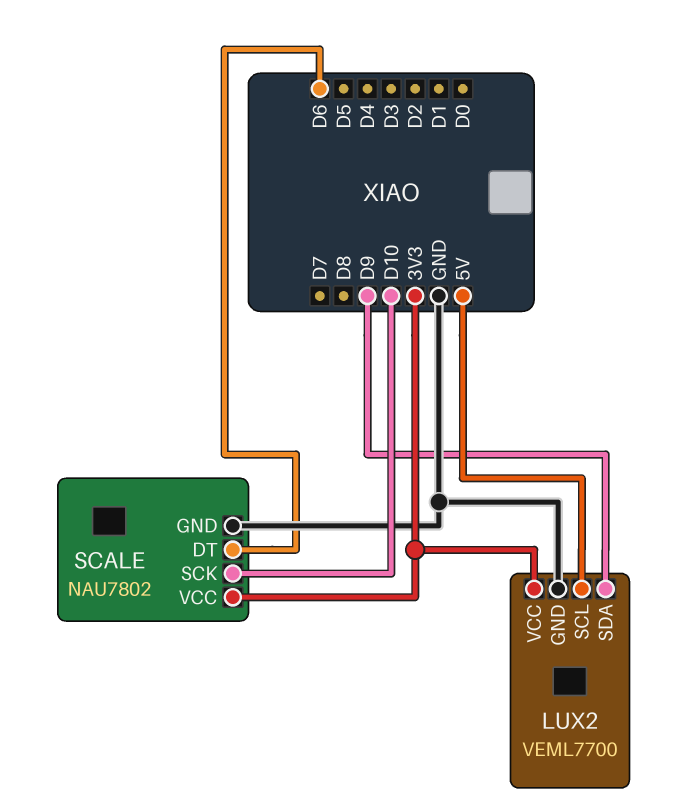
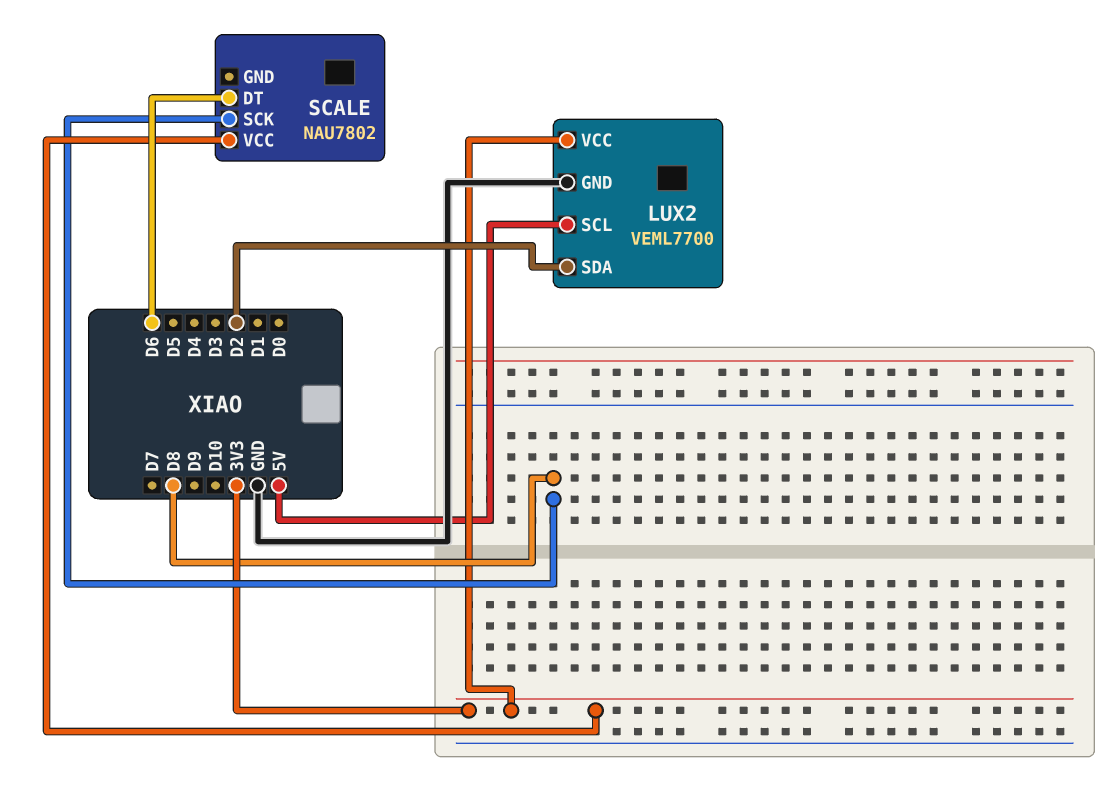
LUX2 pin SDA: D9 -> D2
SCALE pin GND: GND -> none
SCALE pin SCK: D10 -> D8

